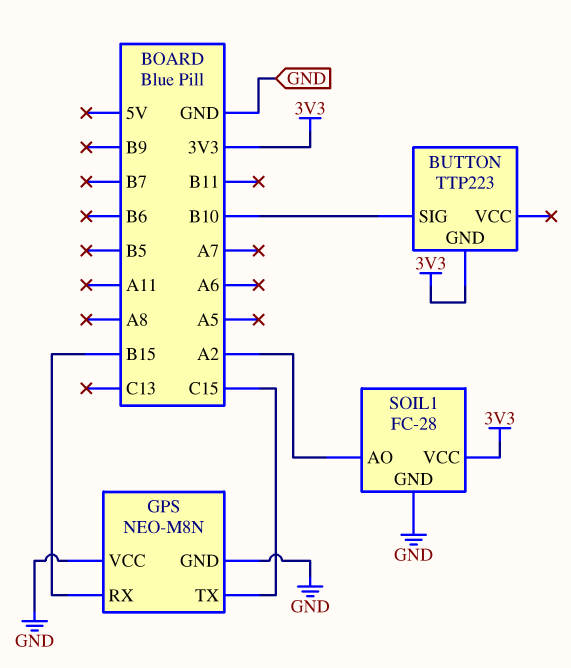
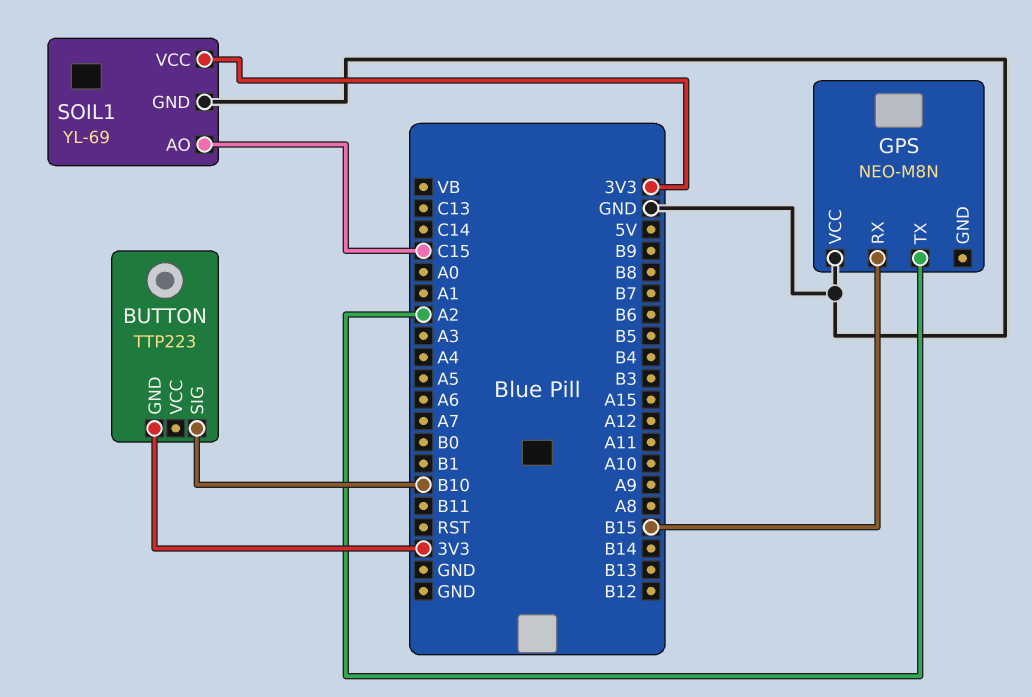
GPS pin GND: GND -> none
GPS pin TX: C15 -> A2
SOIL1: FC-28 -> YL-69
SOIL1 pin AO: A2 -> C15

